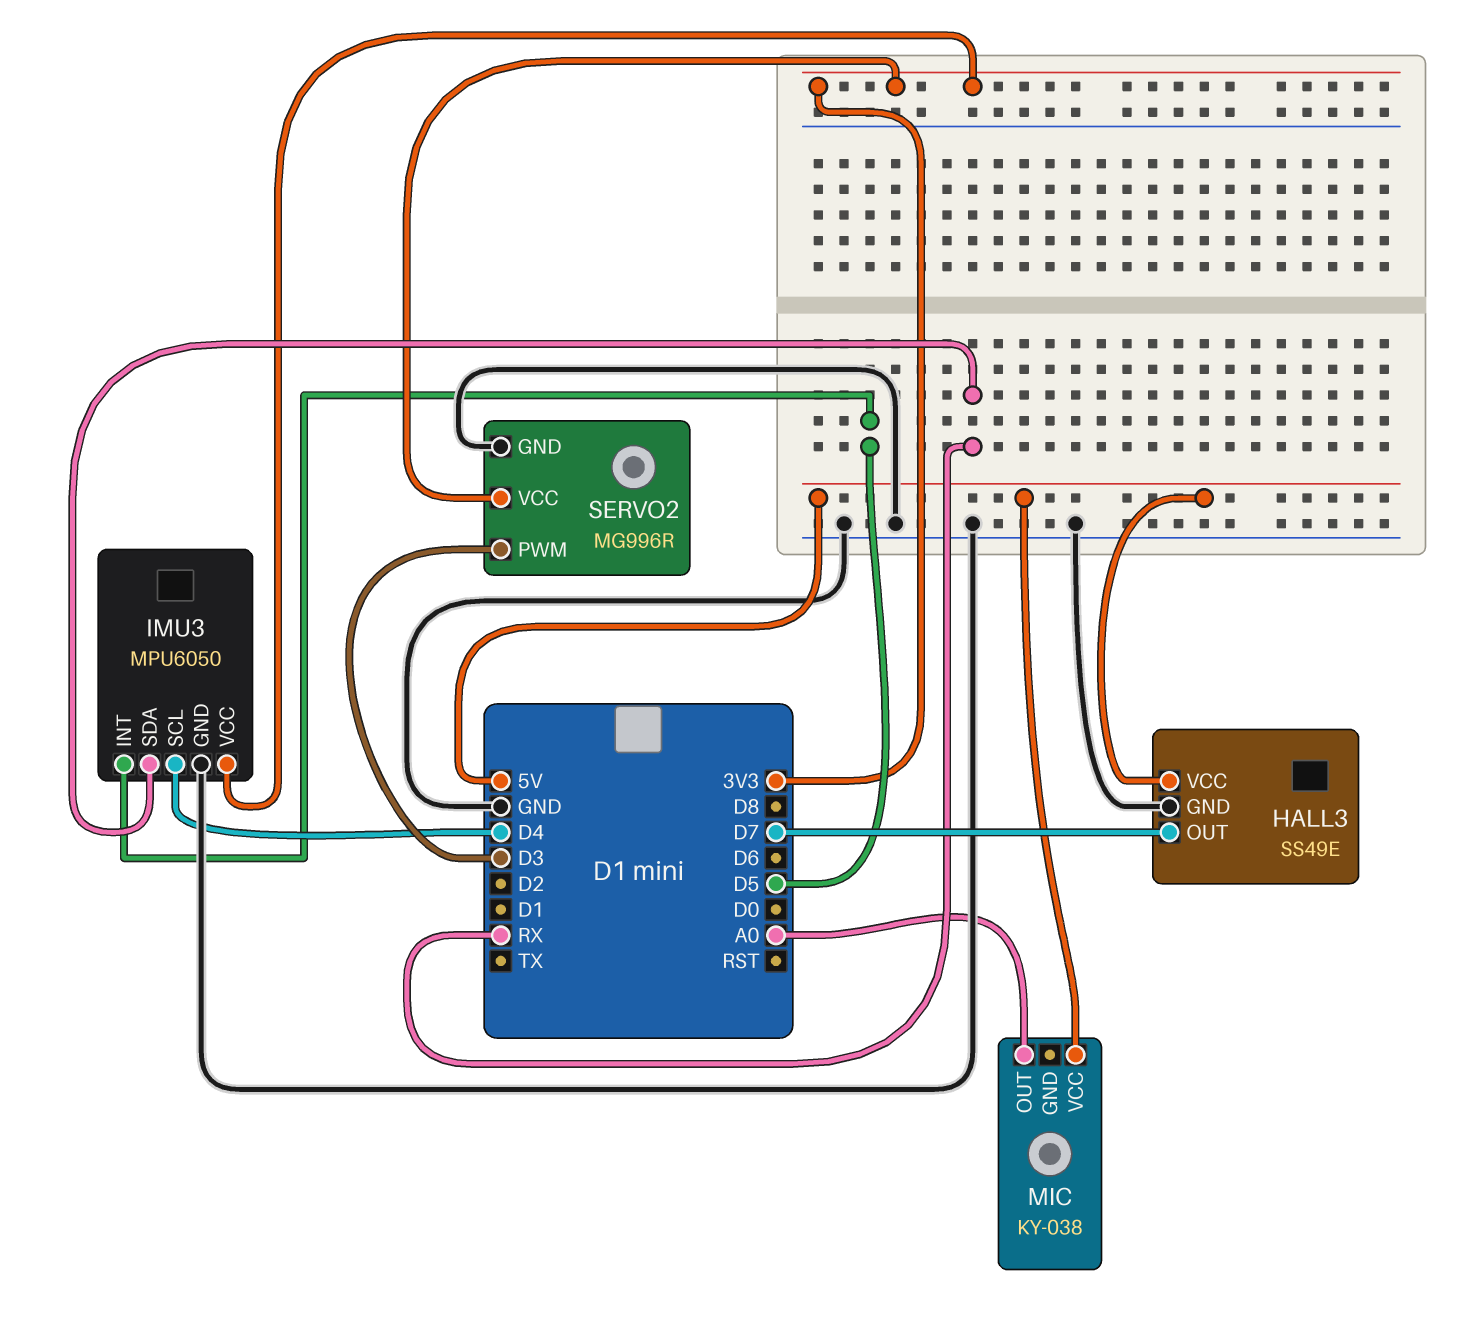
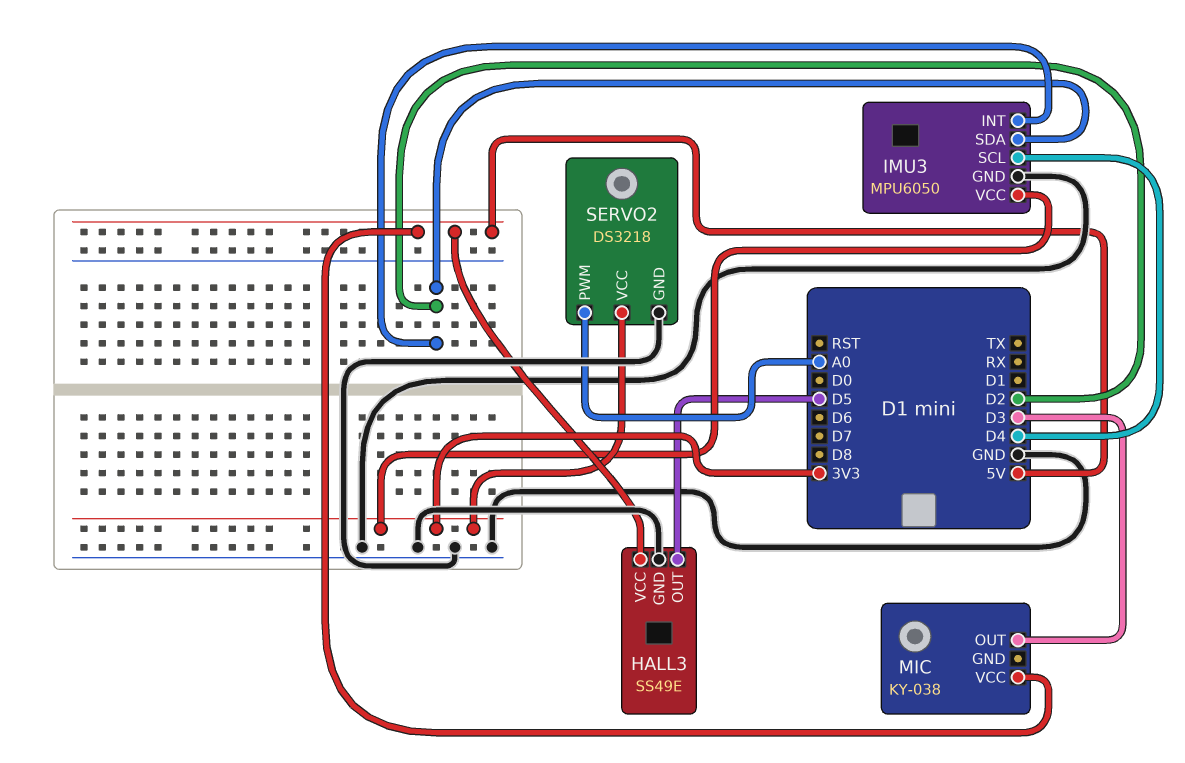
HALL3 pin OUT: D7 -> D5
IMU3 pin INT: D5 -> D2
IMU3 pin SDA: RX -> D2
MIC pin OUT: A0 -> D3
SERVO2: MG996R -> DS3218
SERVO2 pin PWM: D3 -> A0

